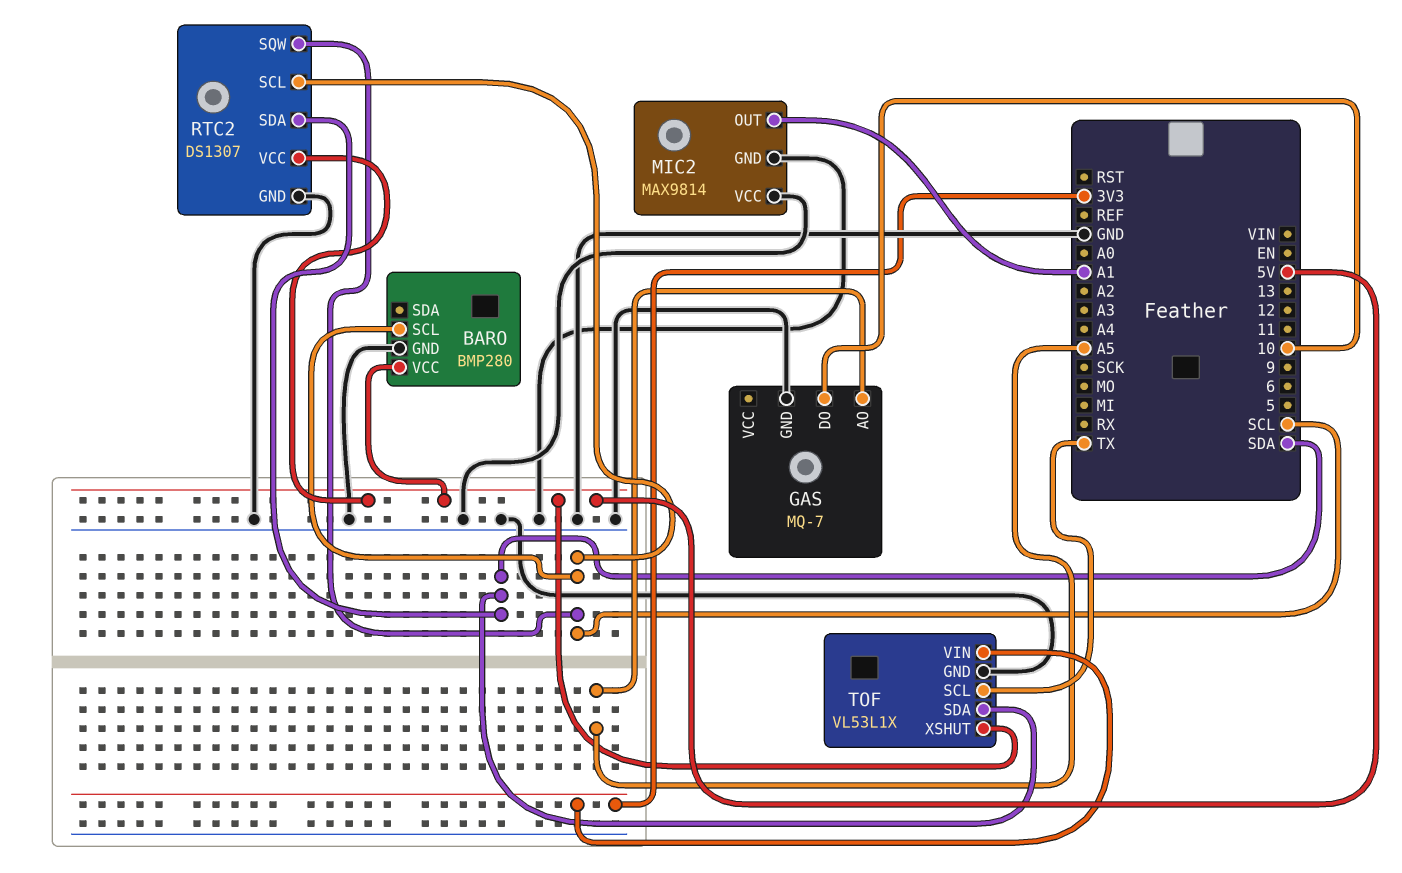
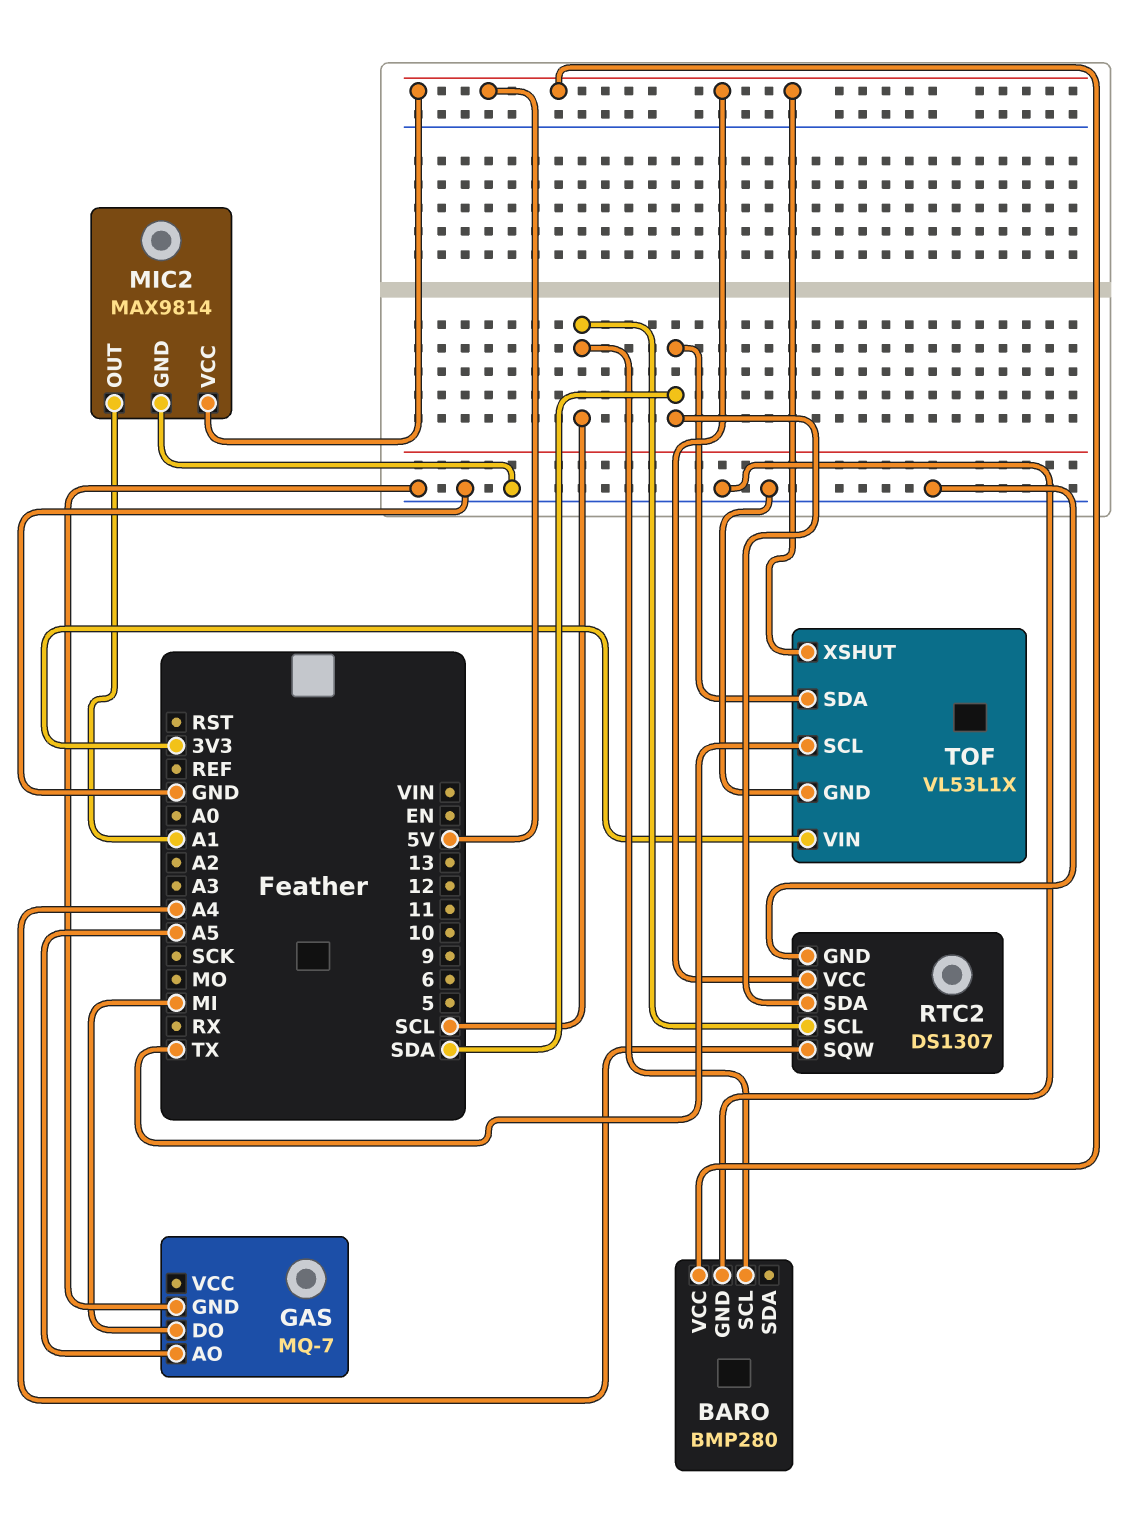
GAS pin DO: 10 -> MI
MIC2 pin VCC: GND -> 5V
RTC2 pin SQW: SCL -> A4

